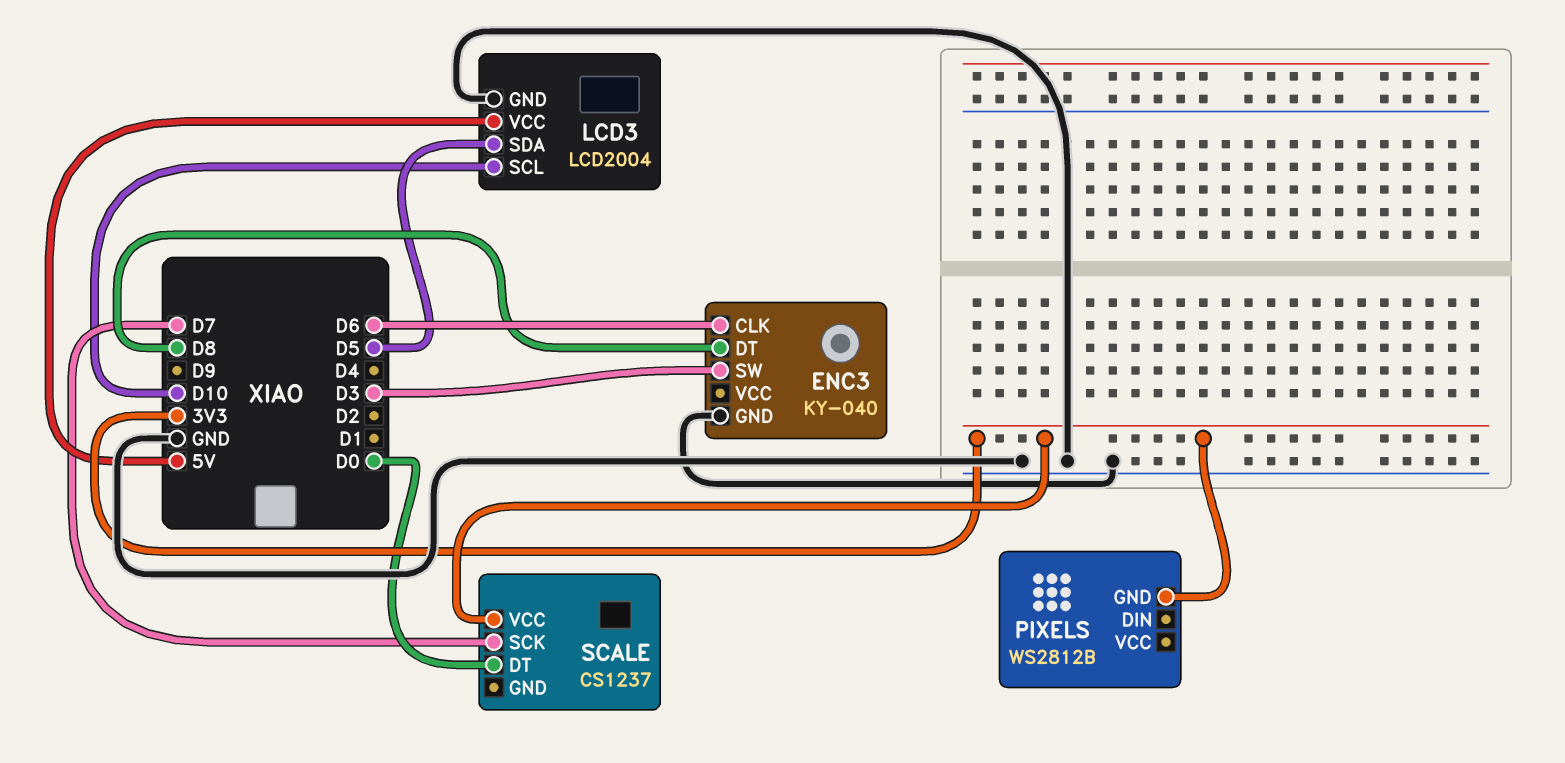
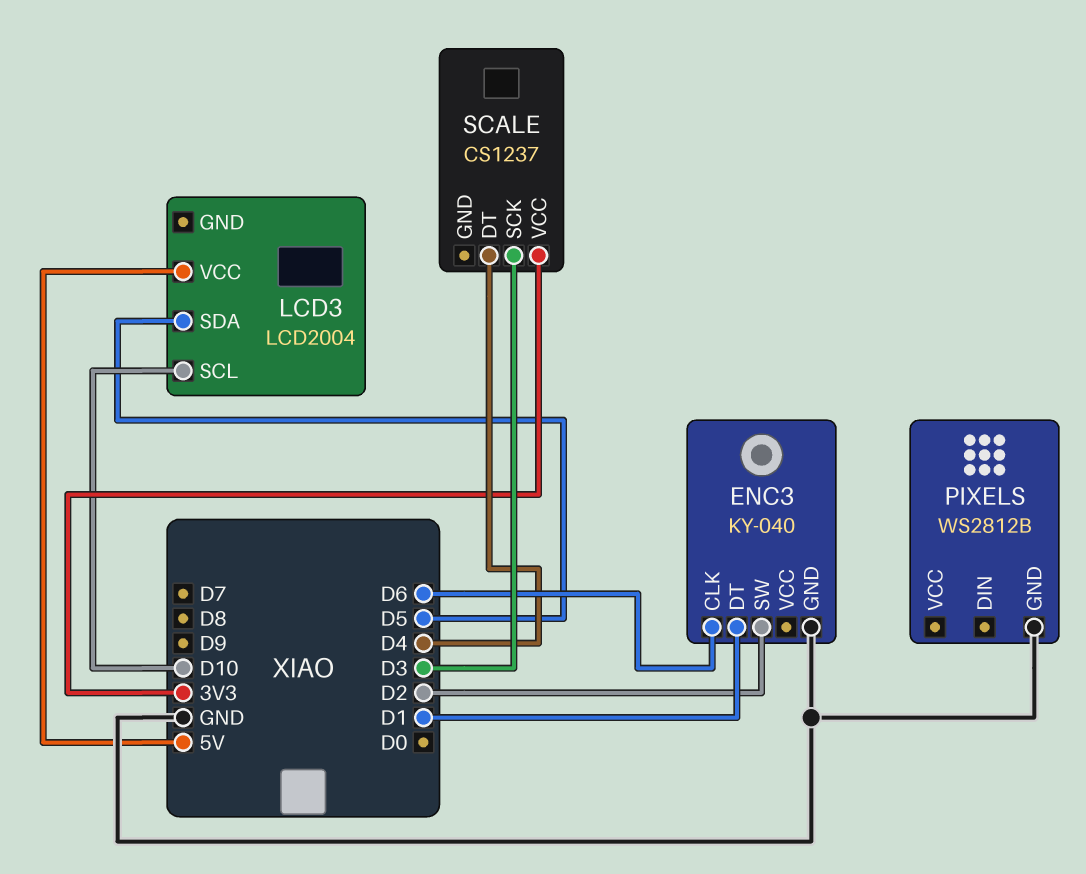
ENC3 pin DT: D8 -> D1
ENC3 pin SW: D3 -> D2
LCD3 pin GND: GND -> none
PIXELS pin GND: 3V3 -> GND
SCALE pin DT: D0 -> D4
SCALE pin SCK: D7 -> D3

